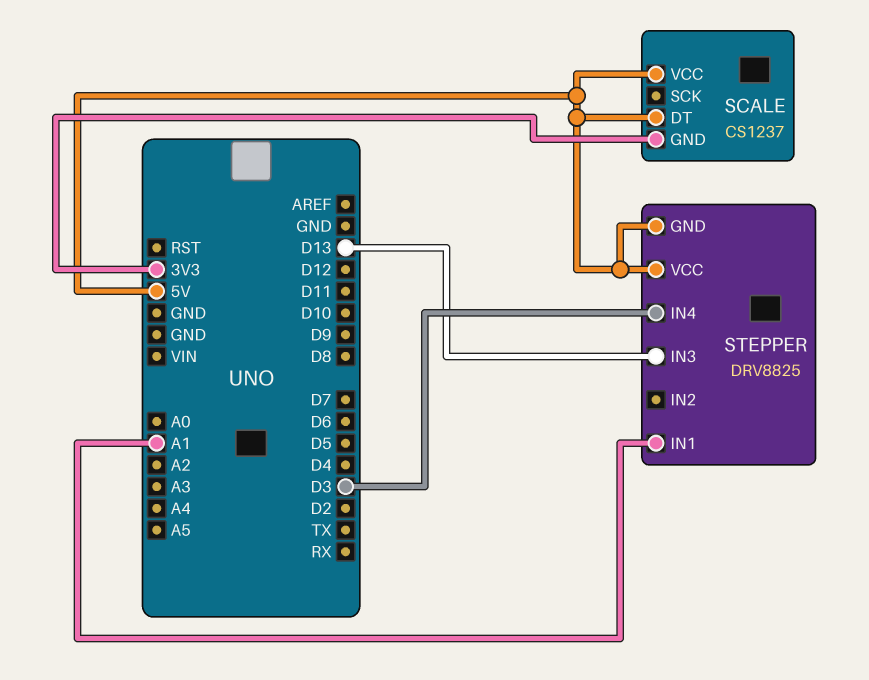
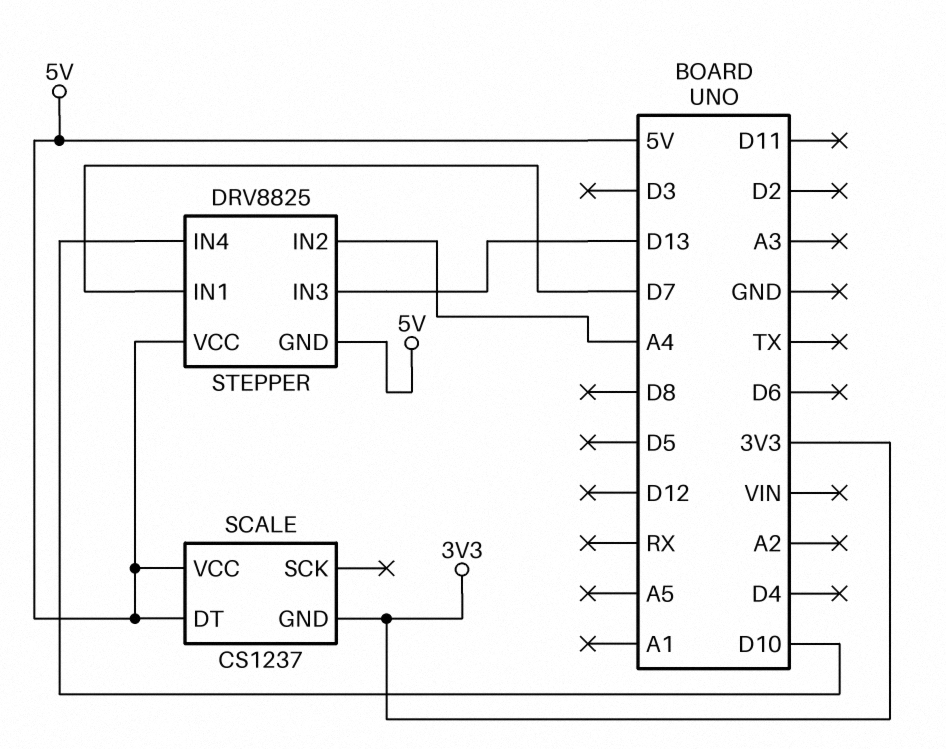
STEPPER pin IN1: A1 -> D7
STEPPER pin IN2: none -> A4
STEPPER pin IN4: D3 -> D10

